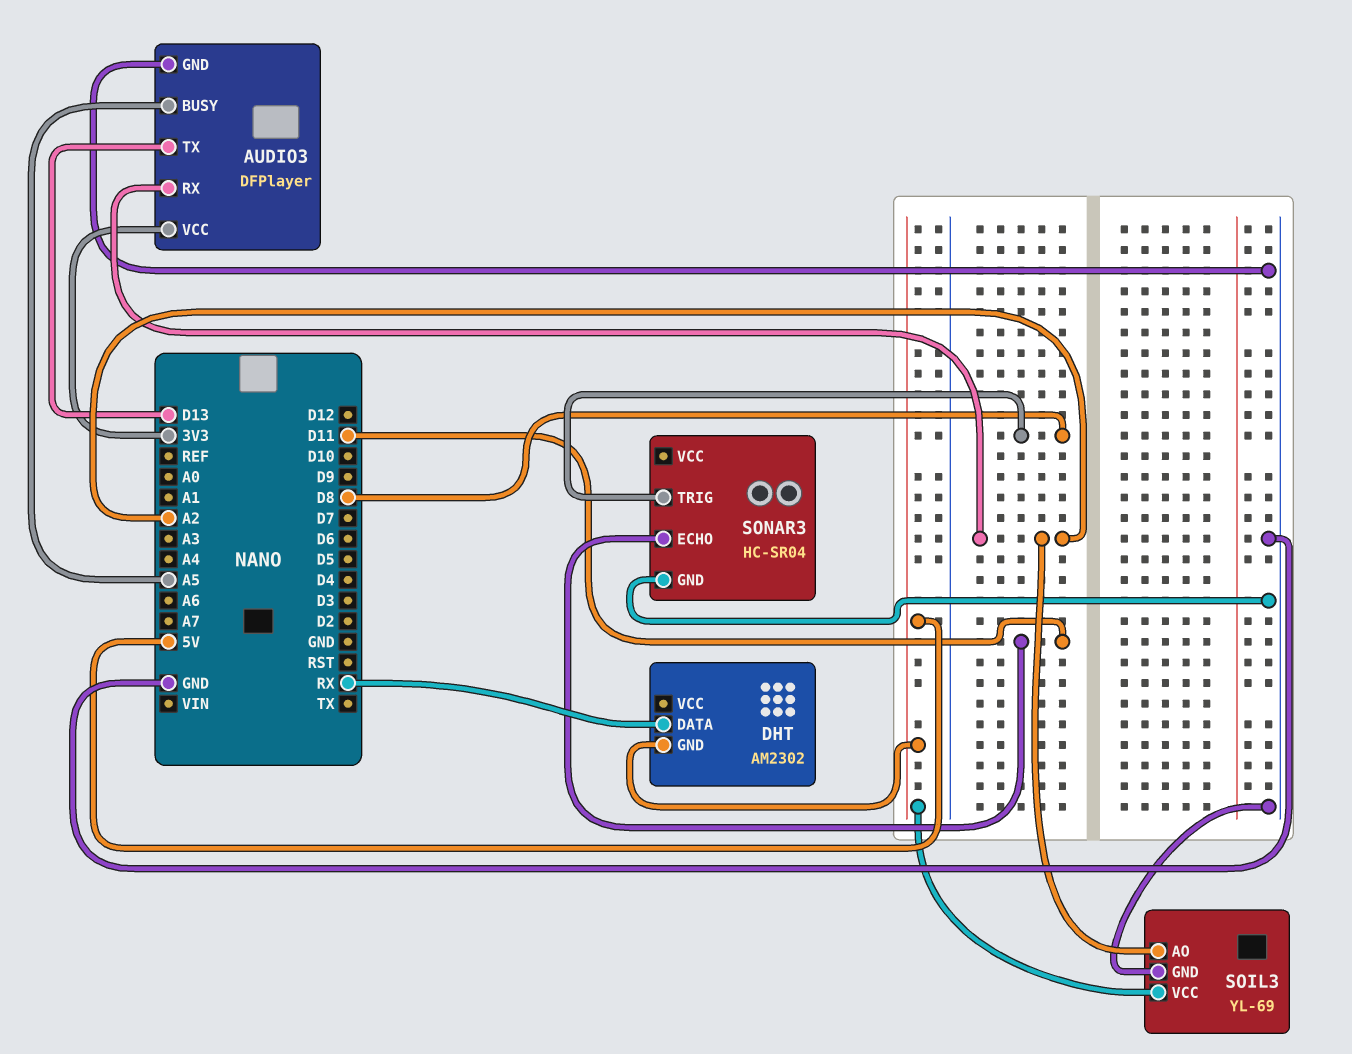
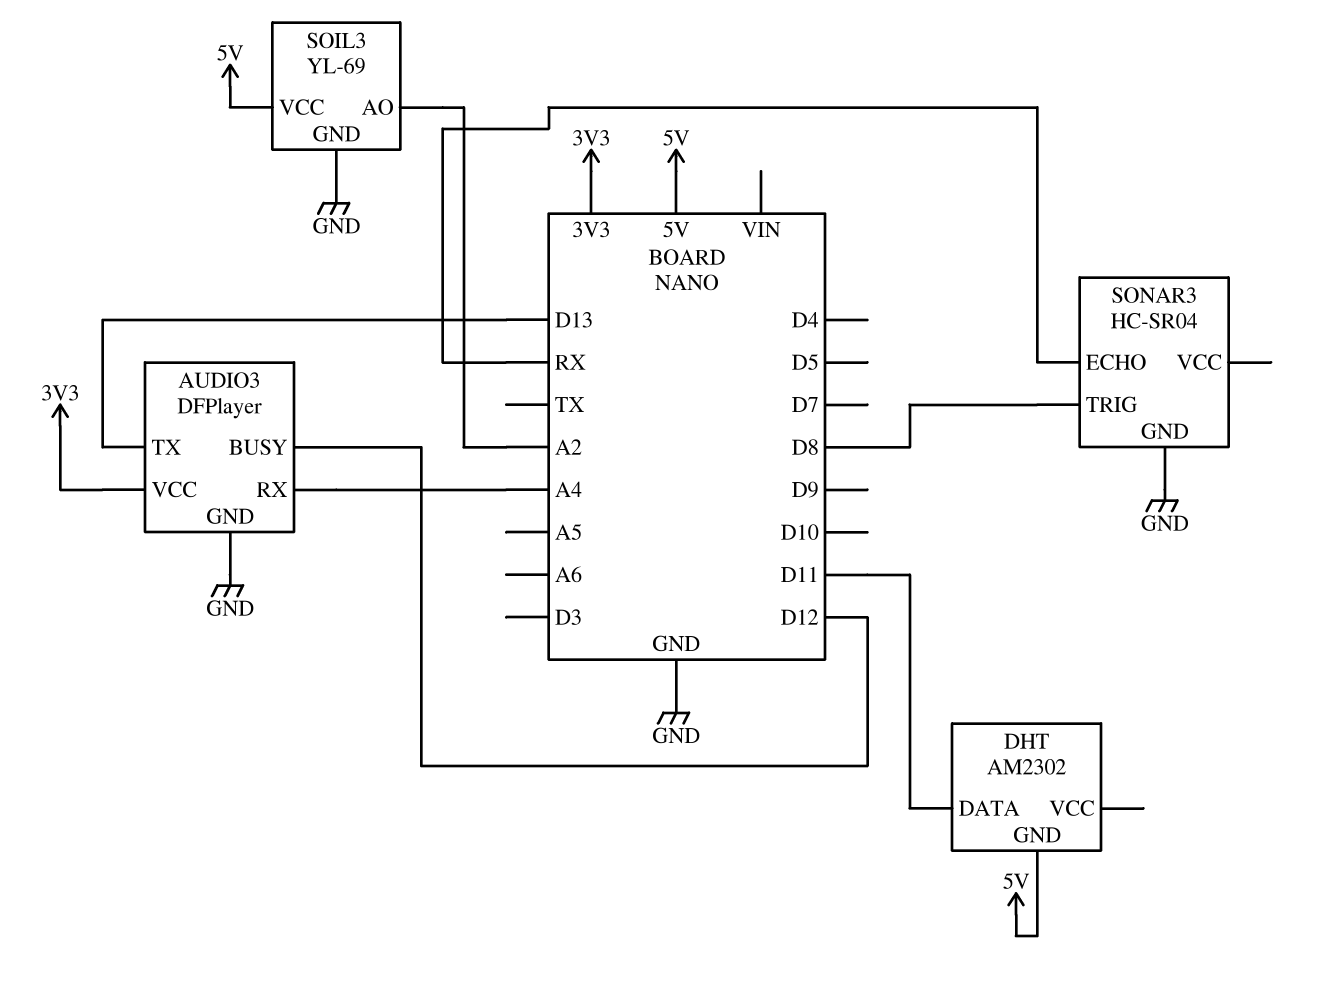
AUDIO3 pin BUSY: A5 -> D12
AUDIO3 pin RX: A2 -> A4
DHT pin DATA: RX -> D11
SONAR3 pin ECHO: D11 -> RX

